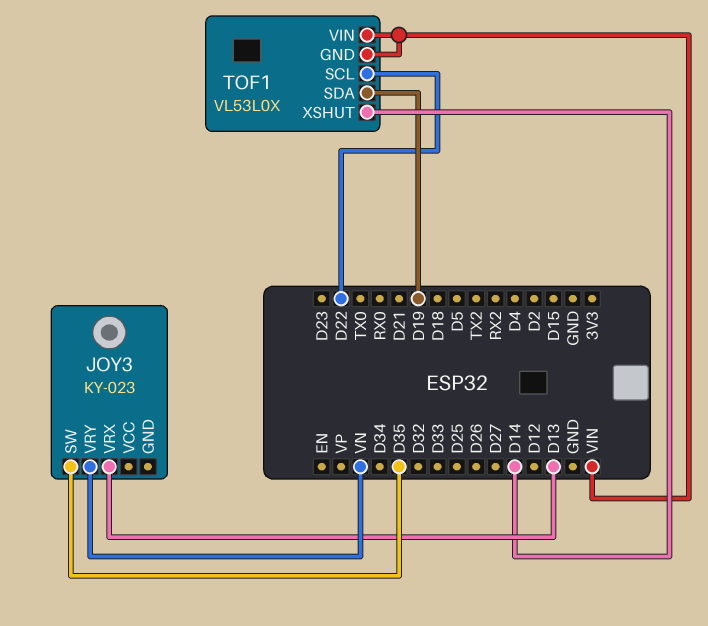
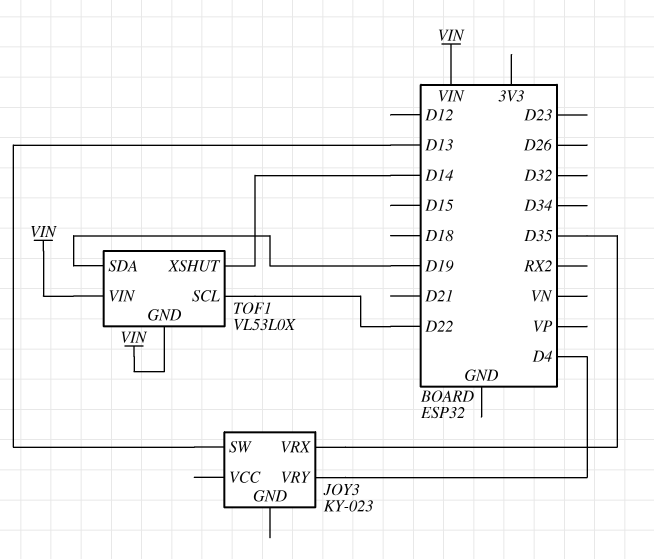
JOY3 pin SW: D35 -> D13
JOY3 pin VRX: D13 -> D35
JOY3 pin VRY: VN -> D4

